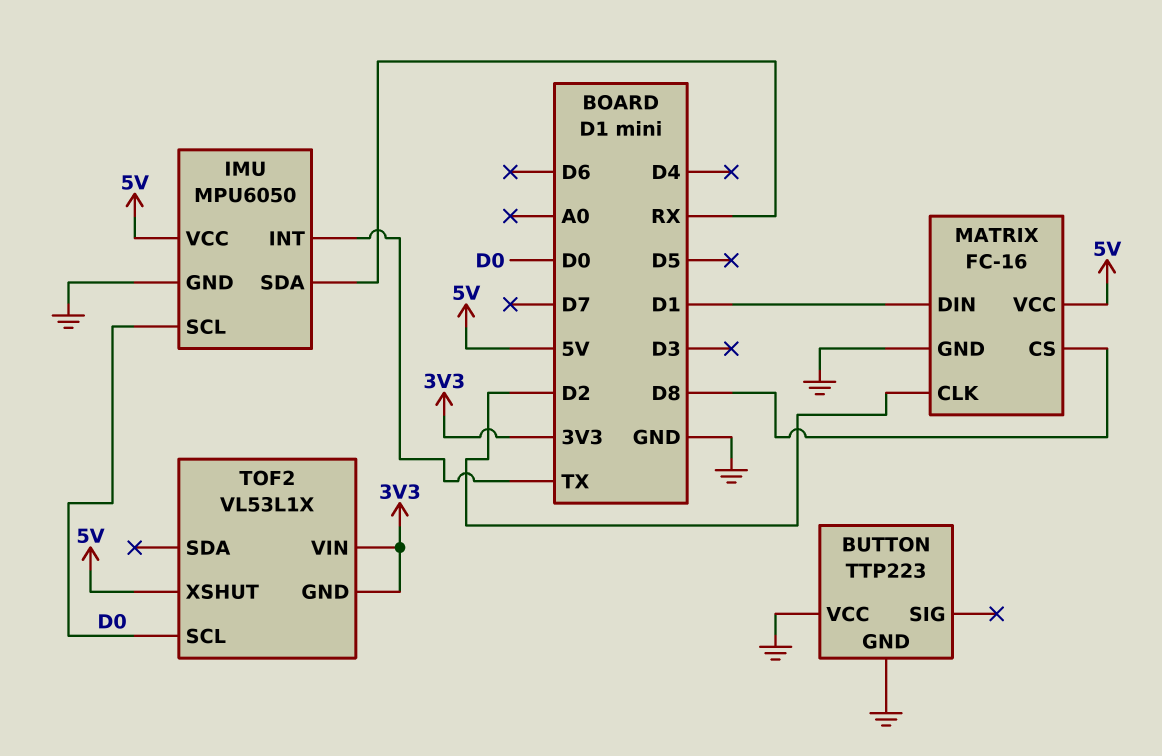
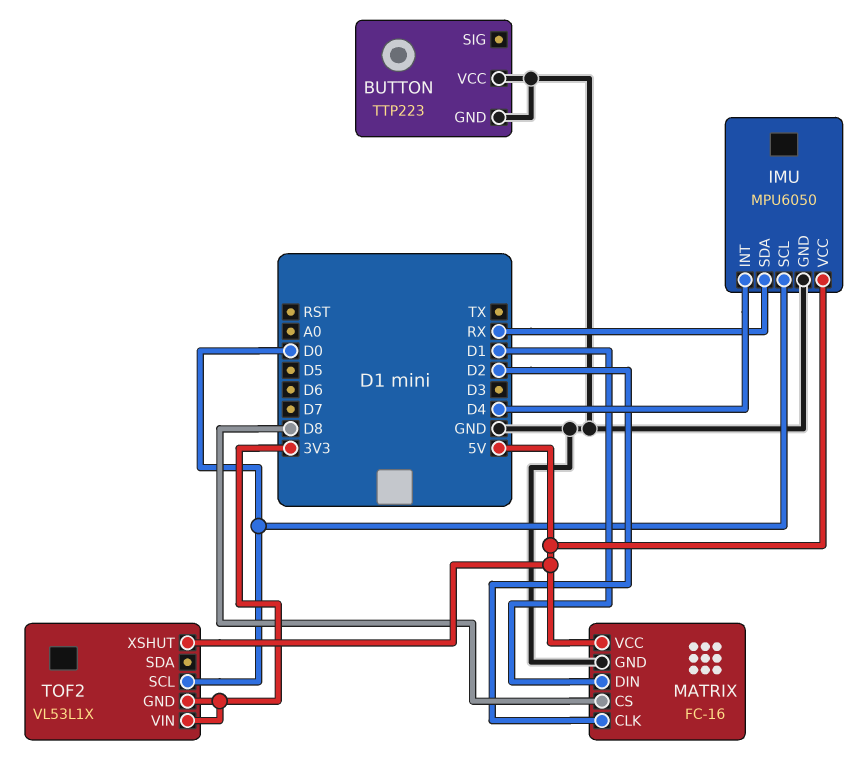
IMU pin INT: TX -> D4

